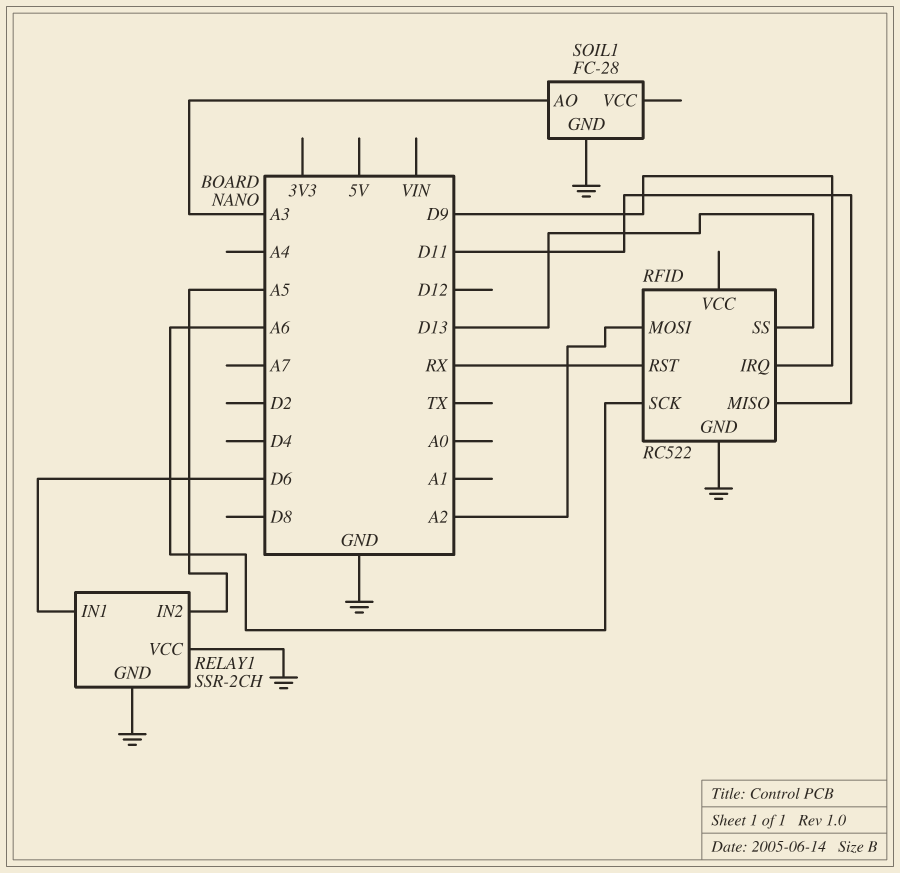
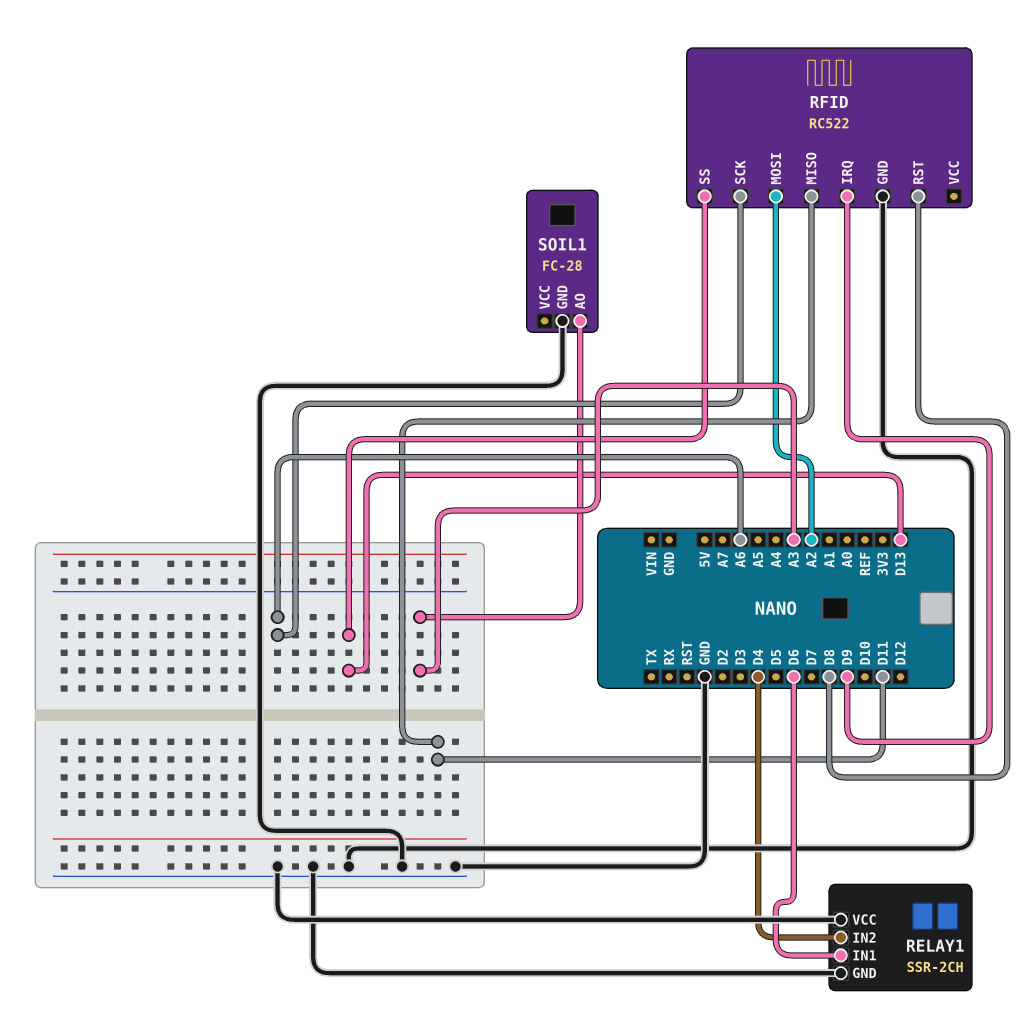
RELAY1 pin IN2: A5 -> D4
RFID pin RST: RX -> D8

